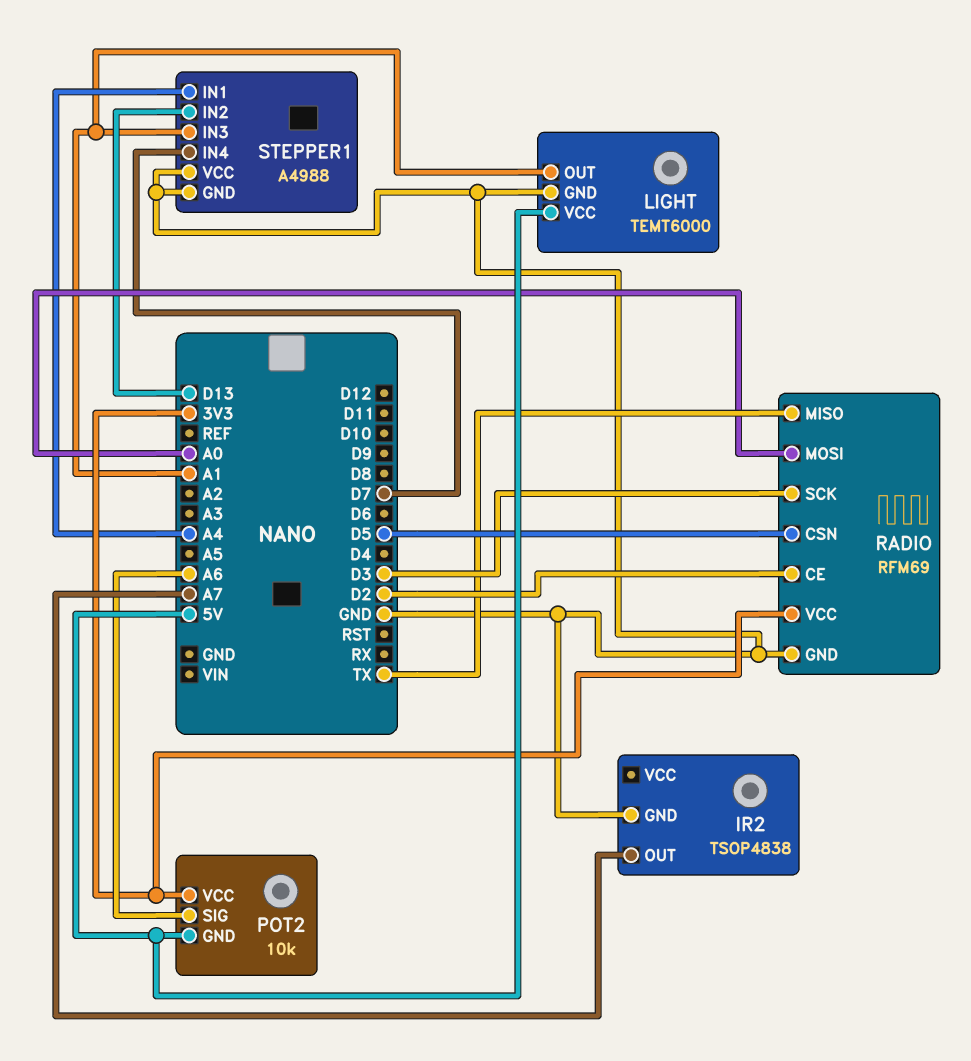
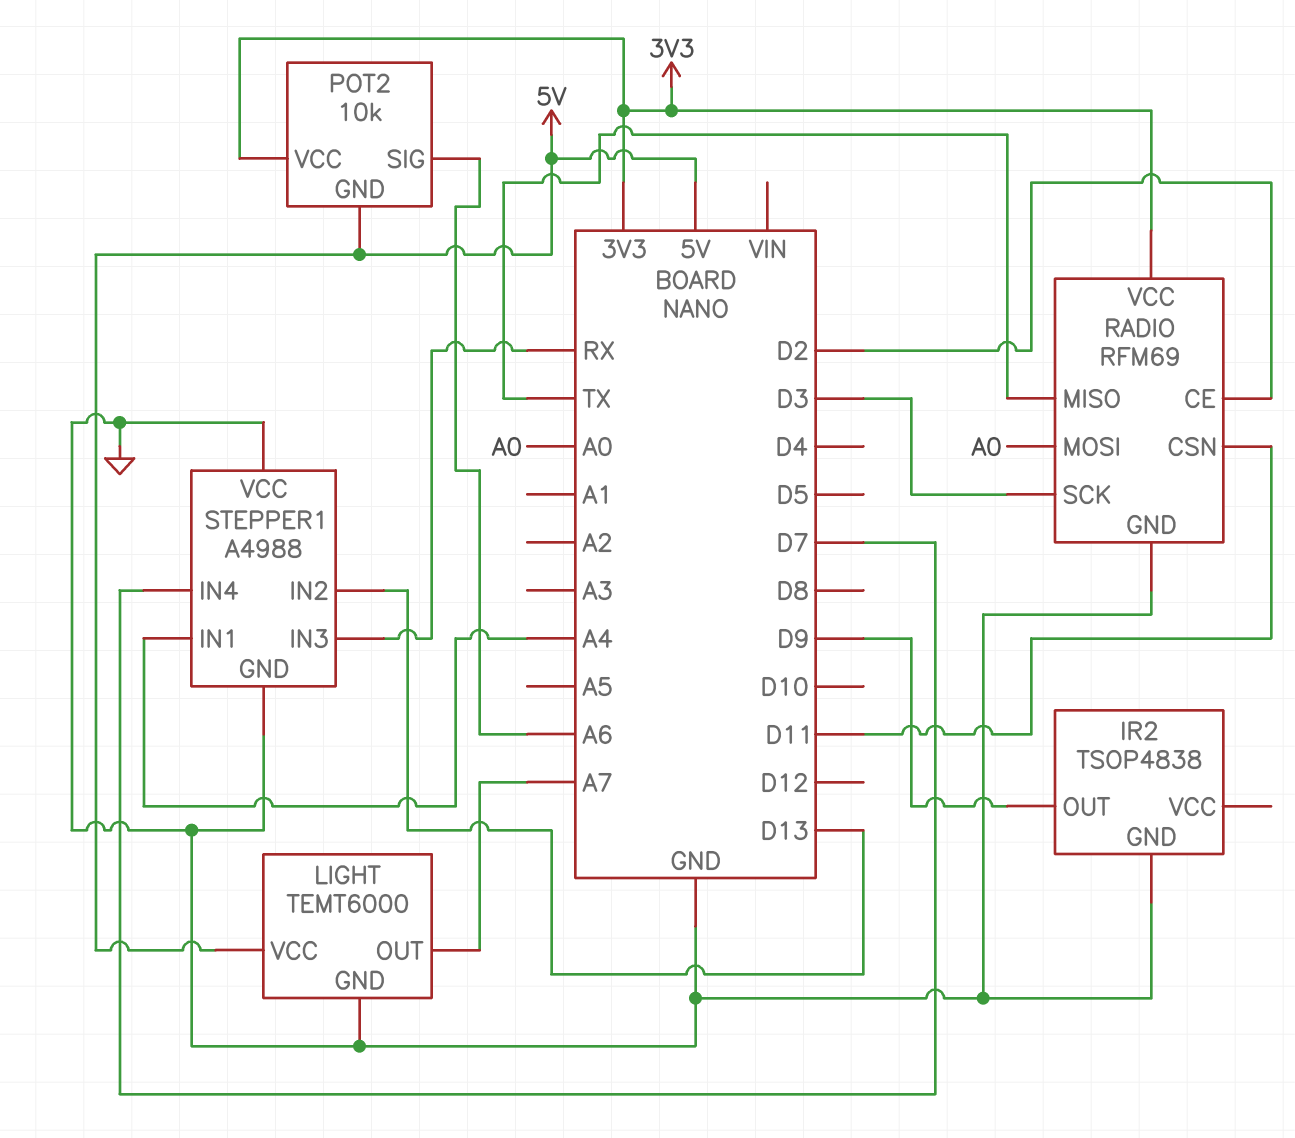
IR2 pin OUT: A7 -> D9
LIGHT pin OUT: A1 -> A7
RADIO pin CSN: D5 -> D11
STEPPER1 pin IN3: A1 -> RX

